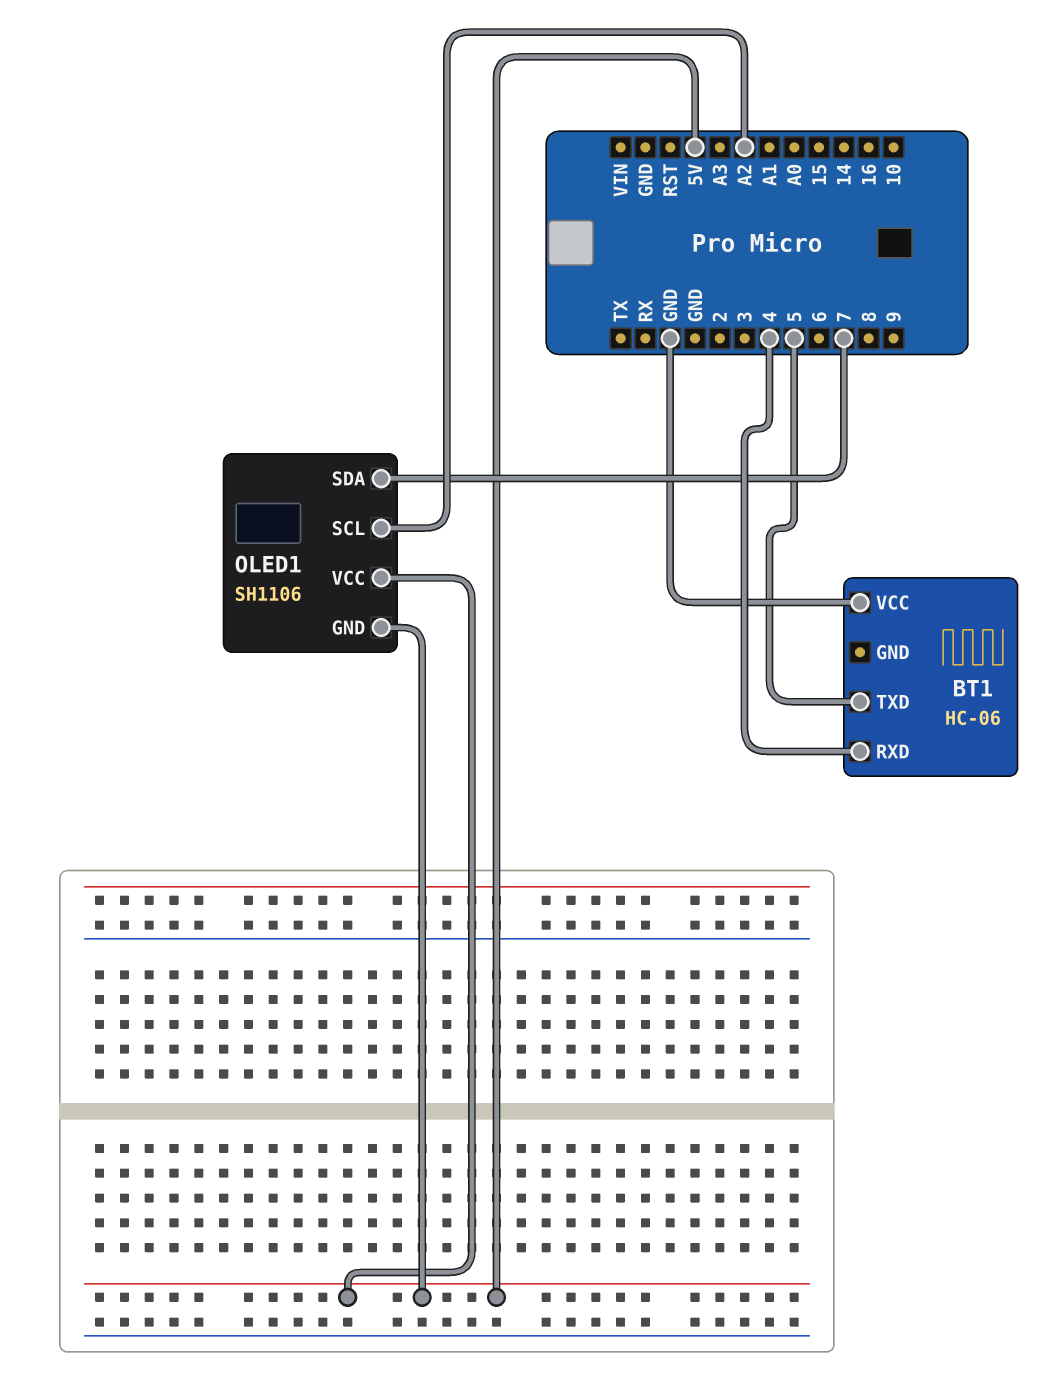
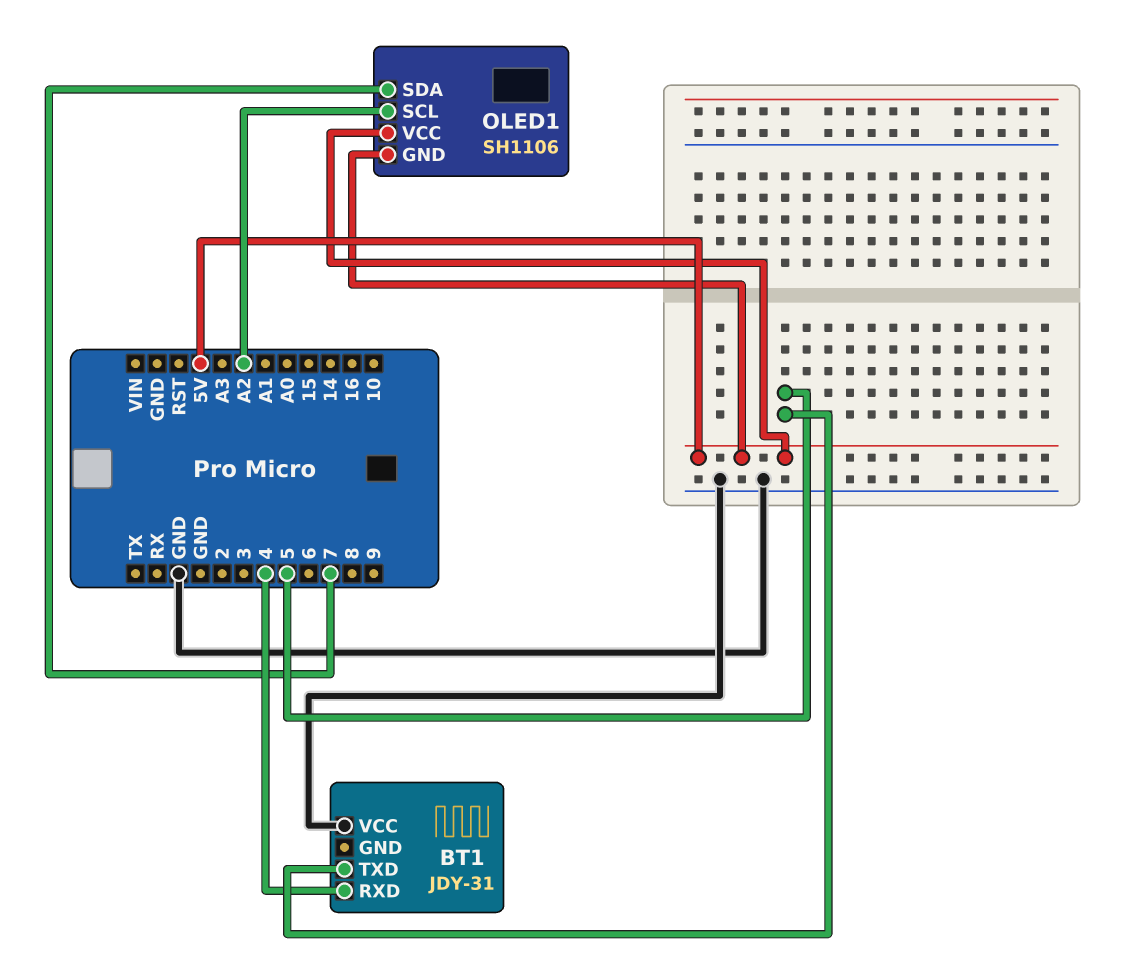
BT1: HC-06 -> JDY-31

